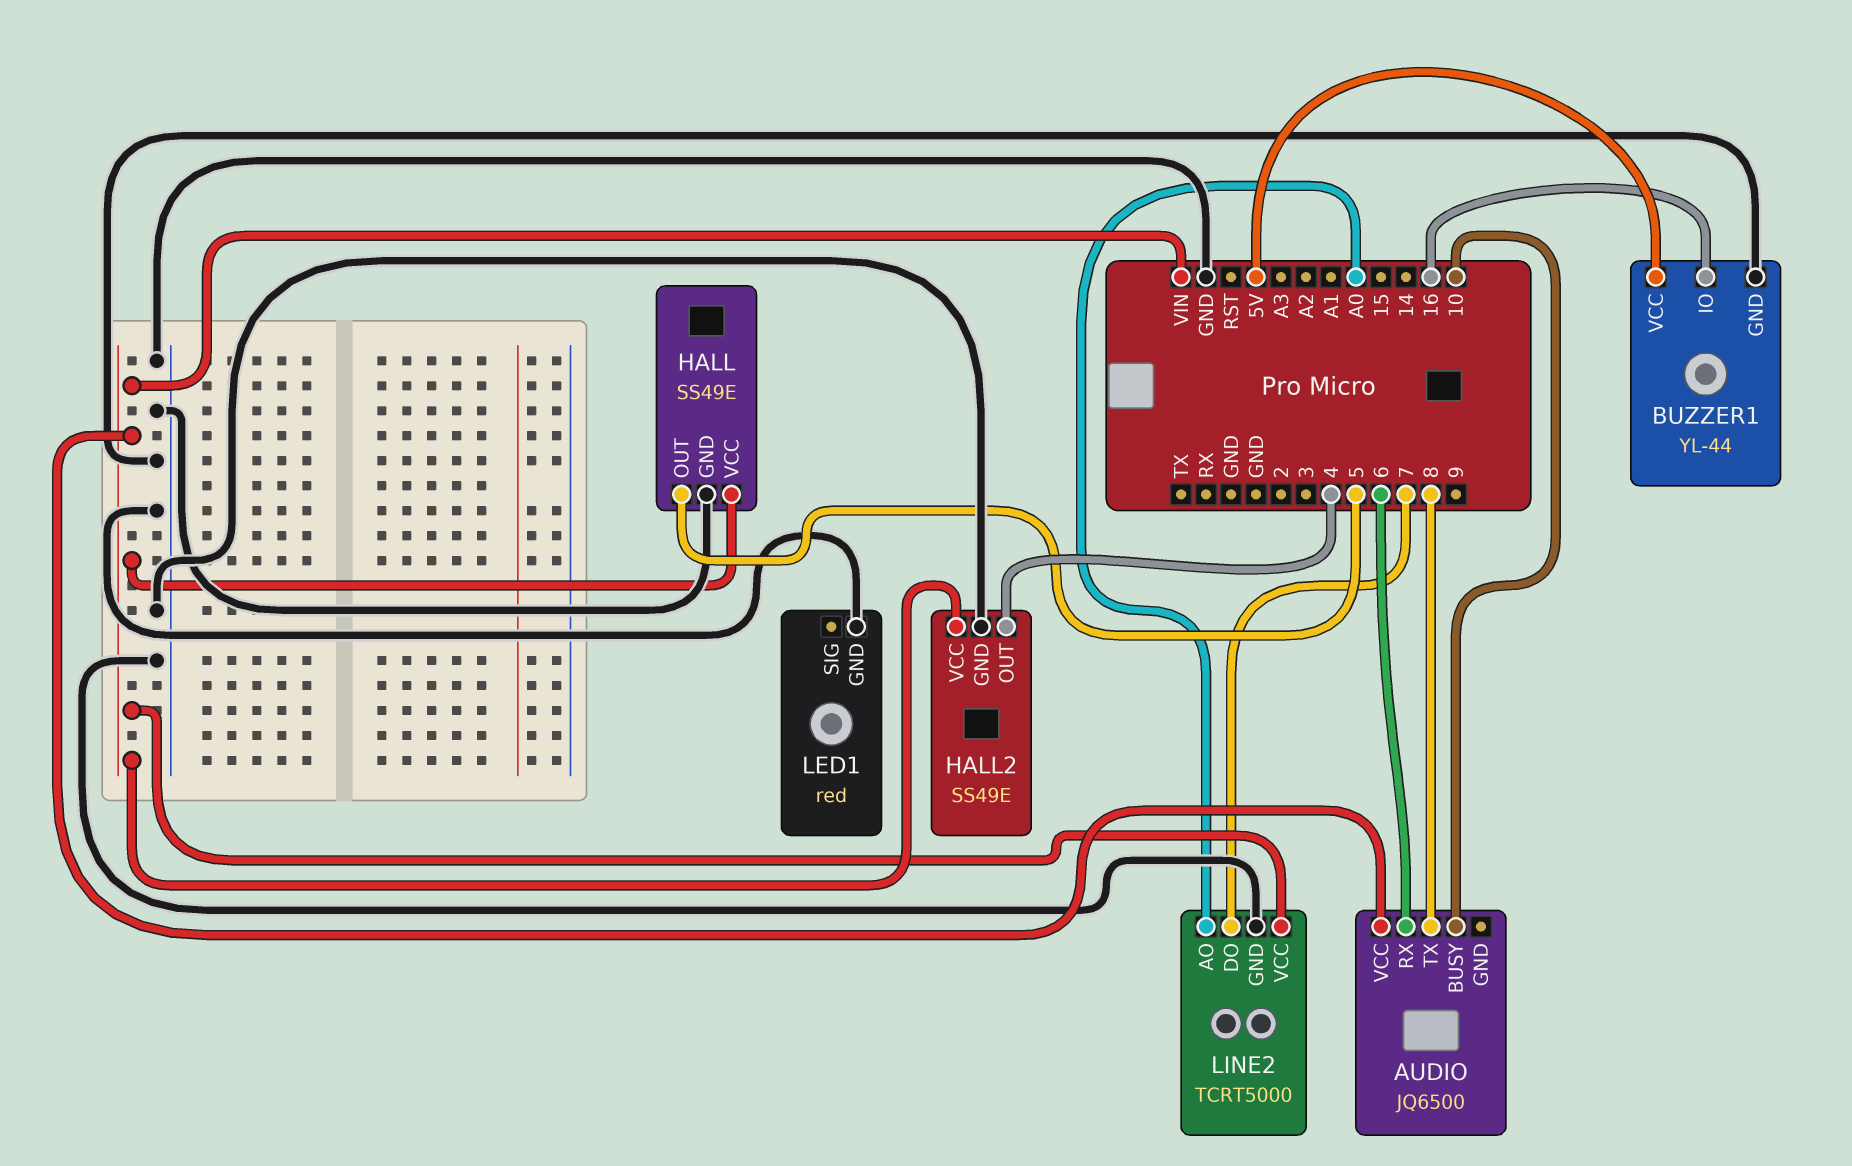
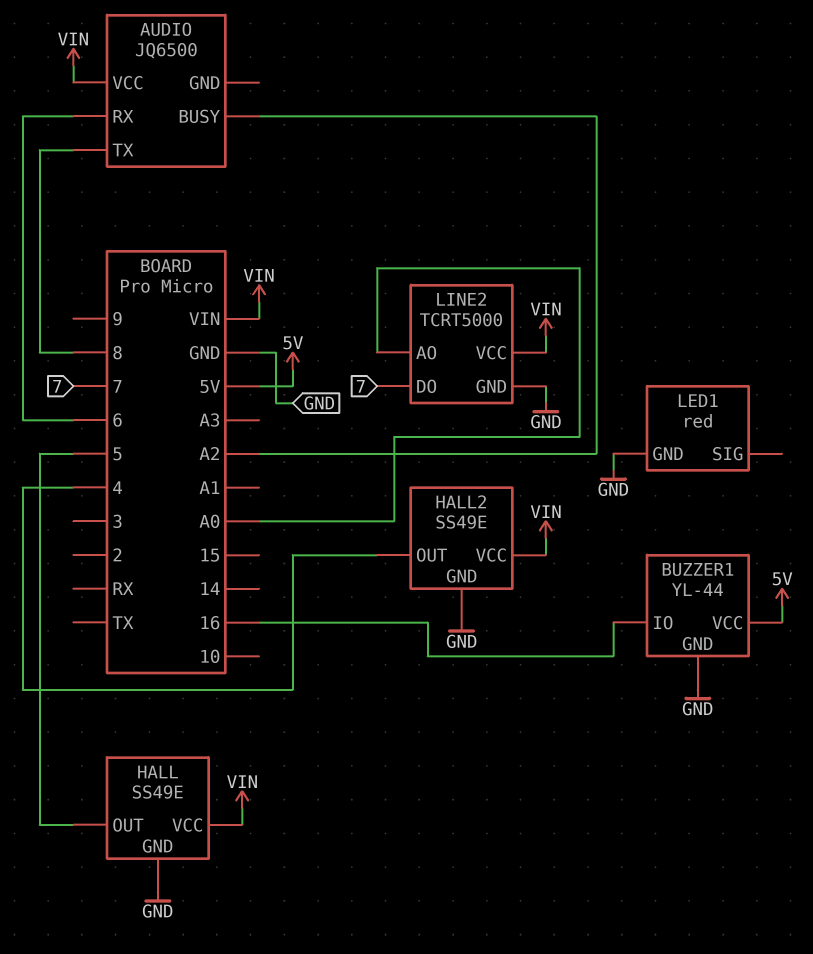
AUDIO pin BUSY: 10 -> A2

